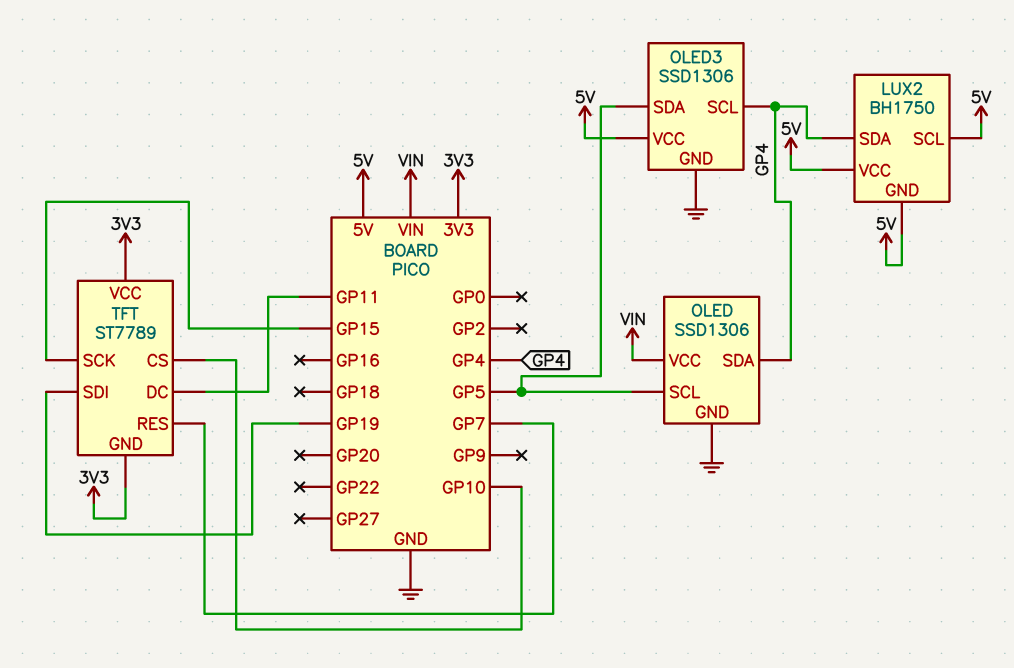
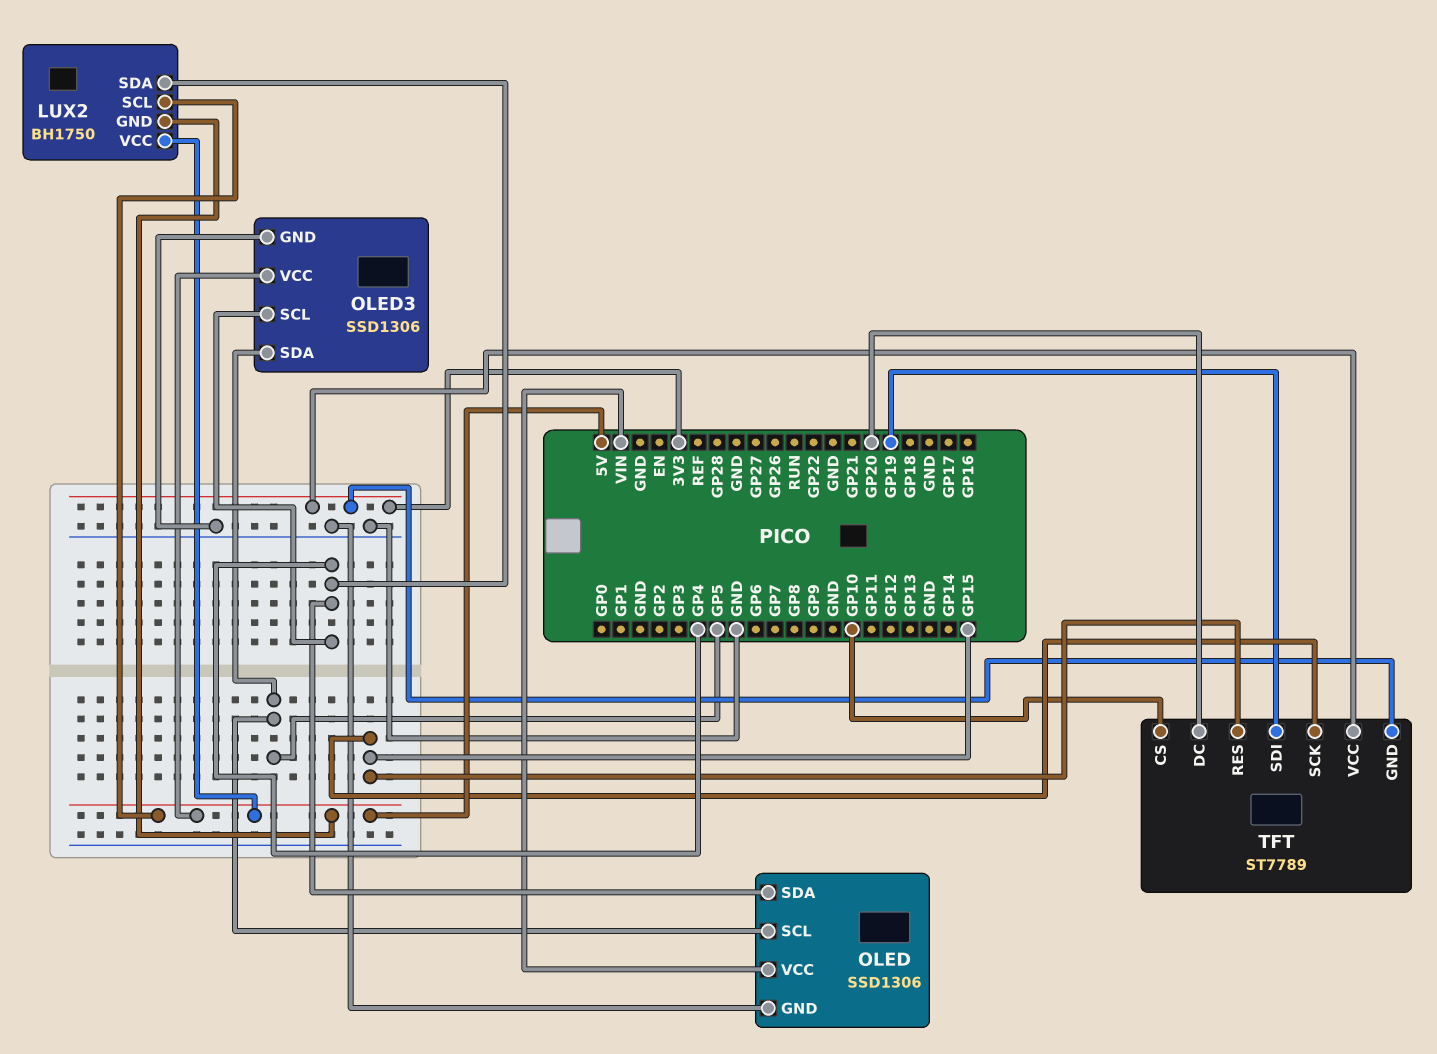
TFT pin DC: GP11 -> GP20
TFT pin RES: GP7 -> GP15

